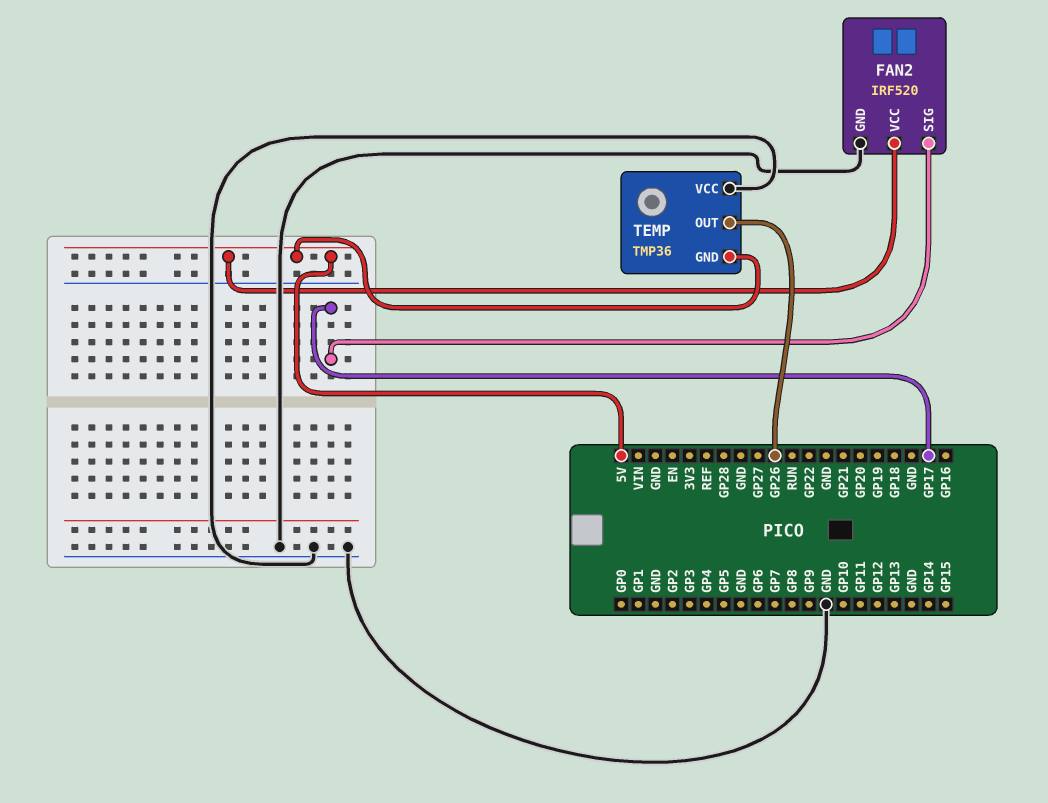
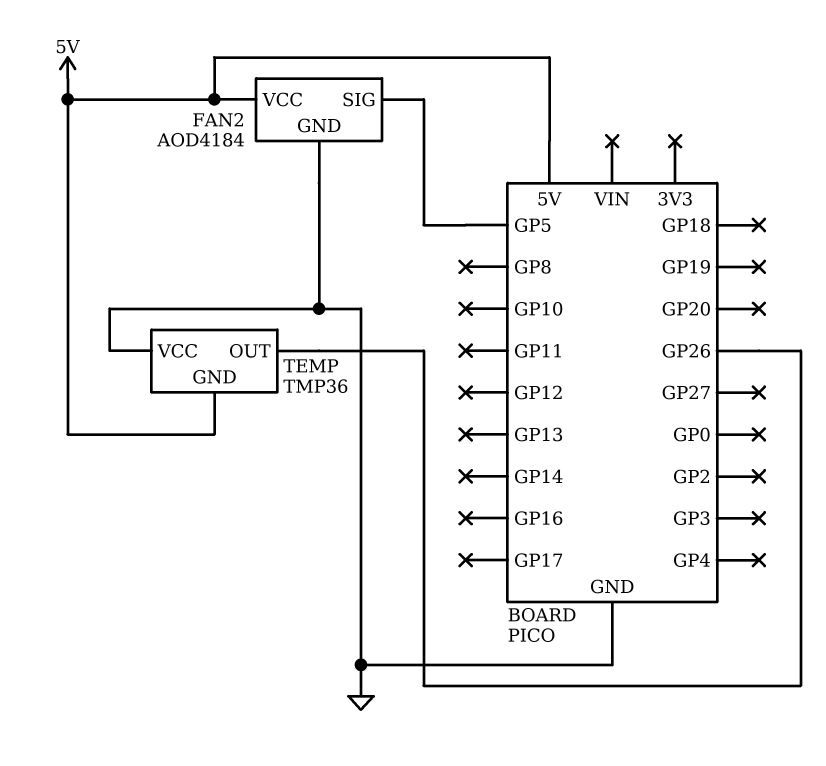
FAN2: IRF520 -> AOD4184
FAN2 pin SIG: GP17 -> GP5

